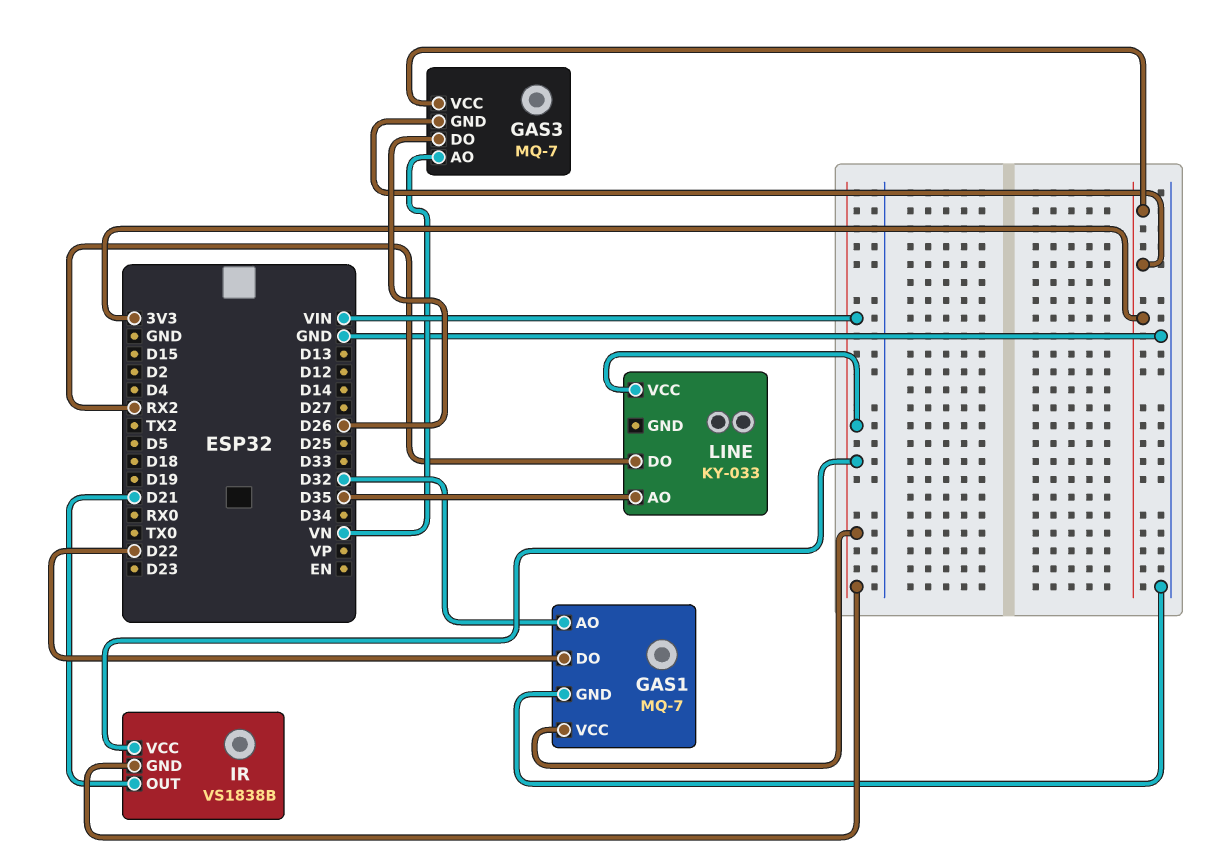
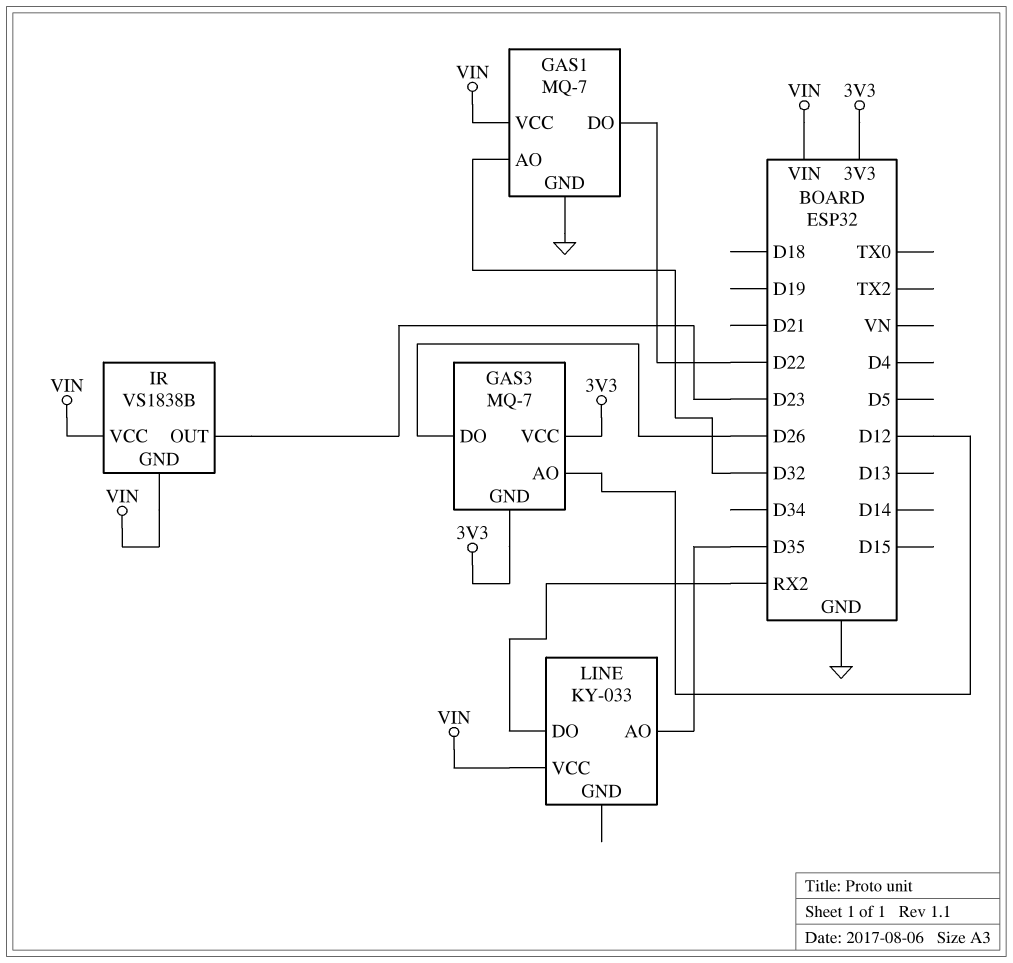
GAS3 pin AO: VN -> D12
IR pin OUT: D21 -> D23

